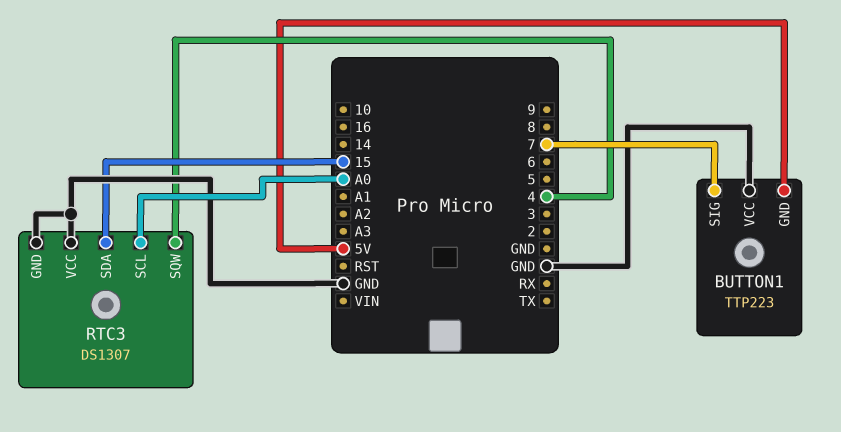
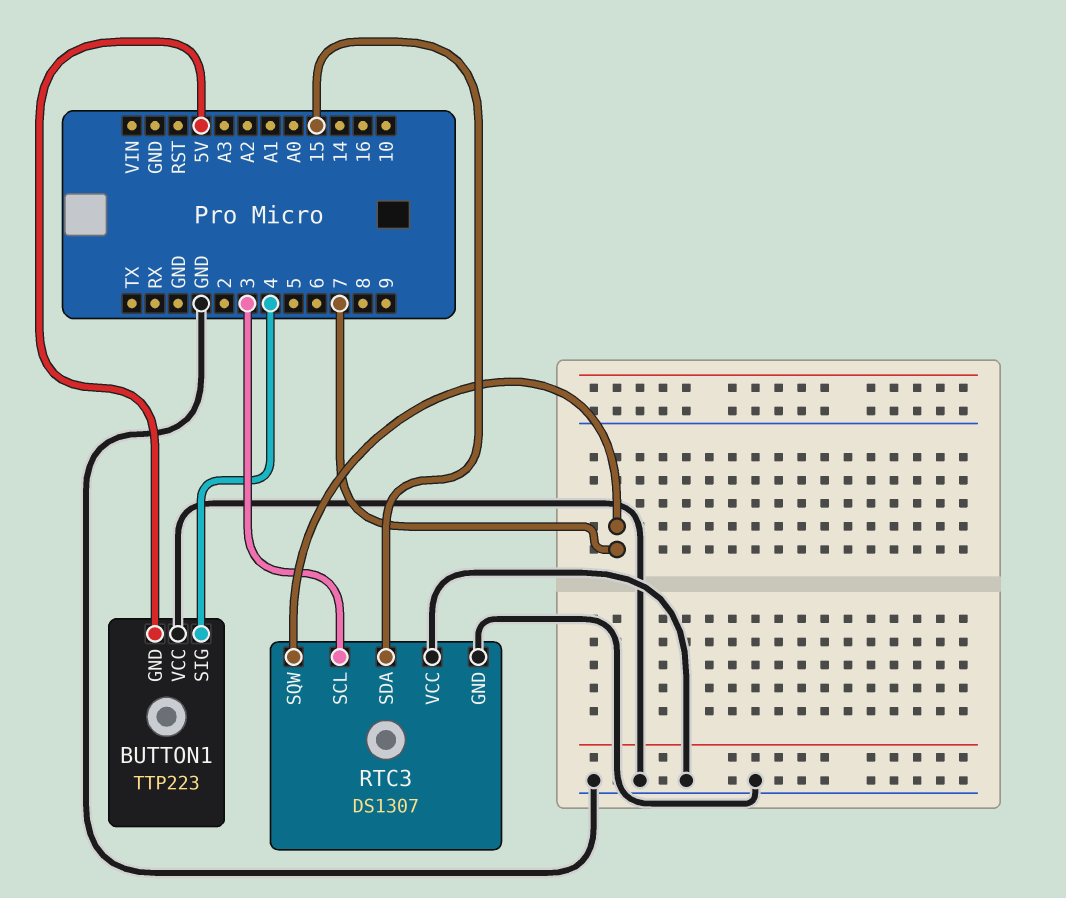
BUTTON1 pin SIG: 7 -> 4
RTC3 pin SCL: A0 -> 3
RTC3 pin SQW: 4 -> 7

